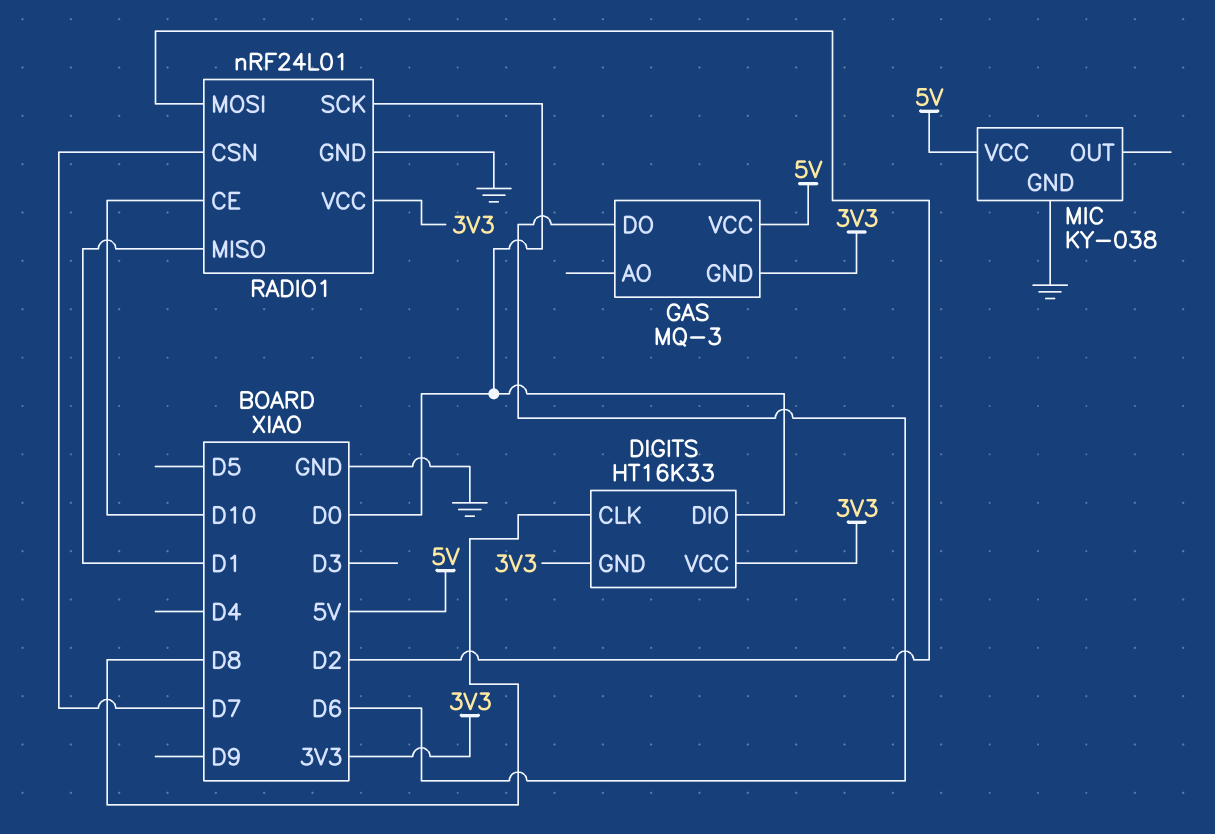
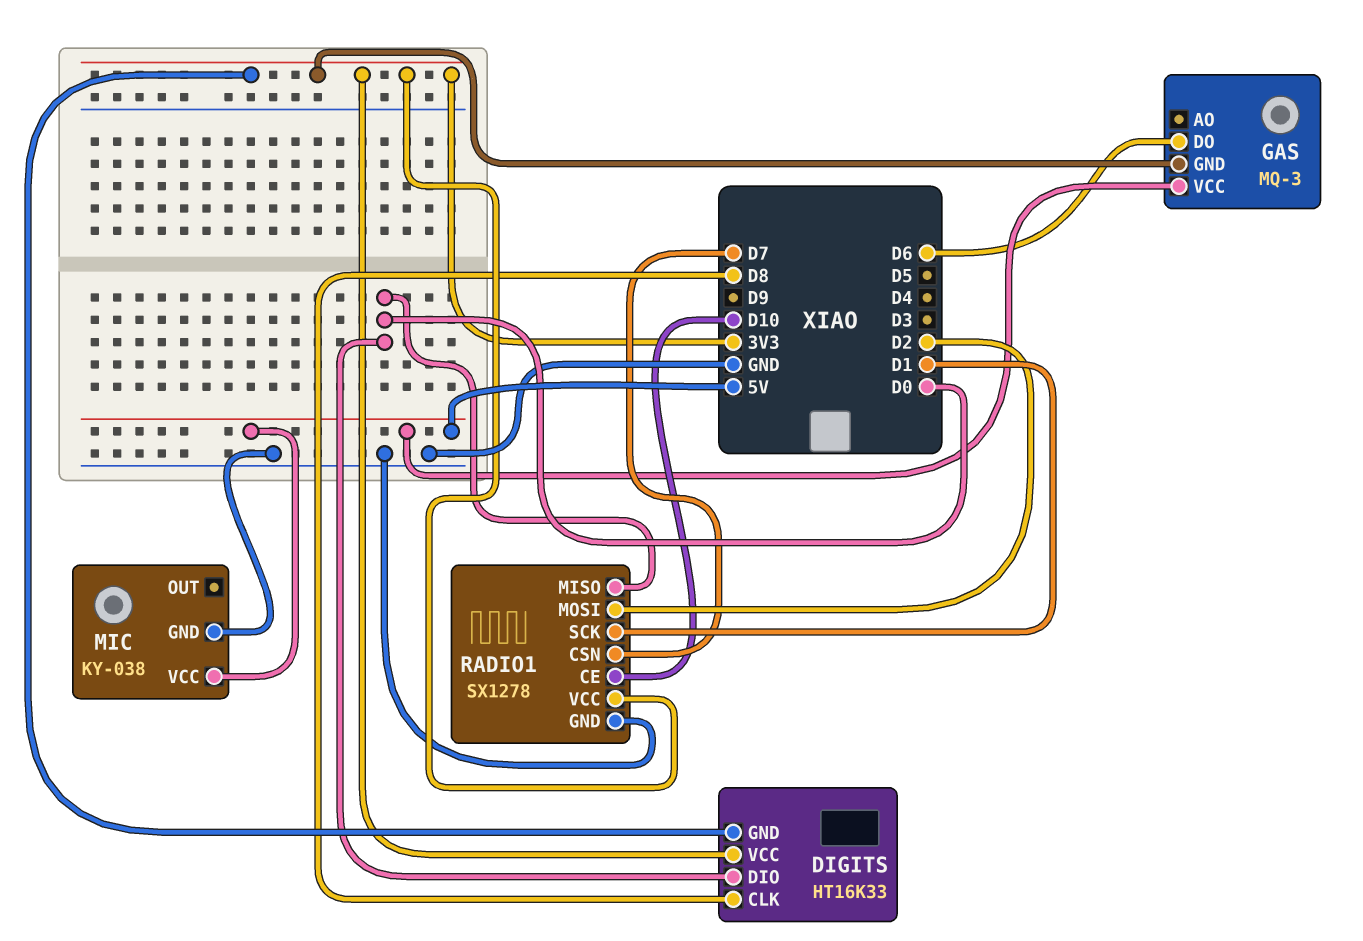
RADIO1: nRF24L01 -> SX1278
RADIO1 pin MISO: D1 -> D0
RADIO1 pin SCK: D0 -> D1

